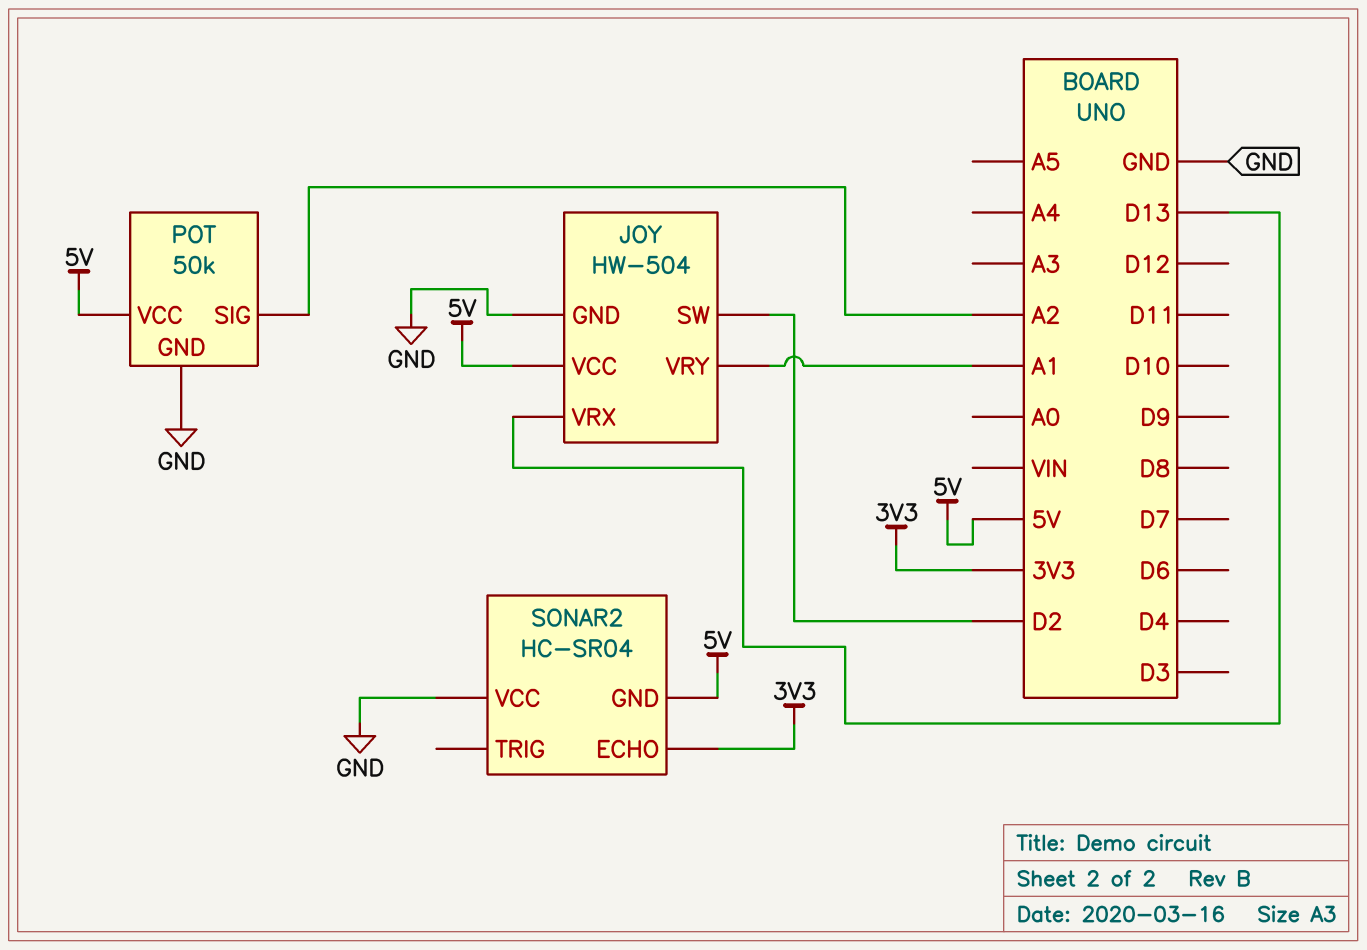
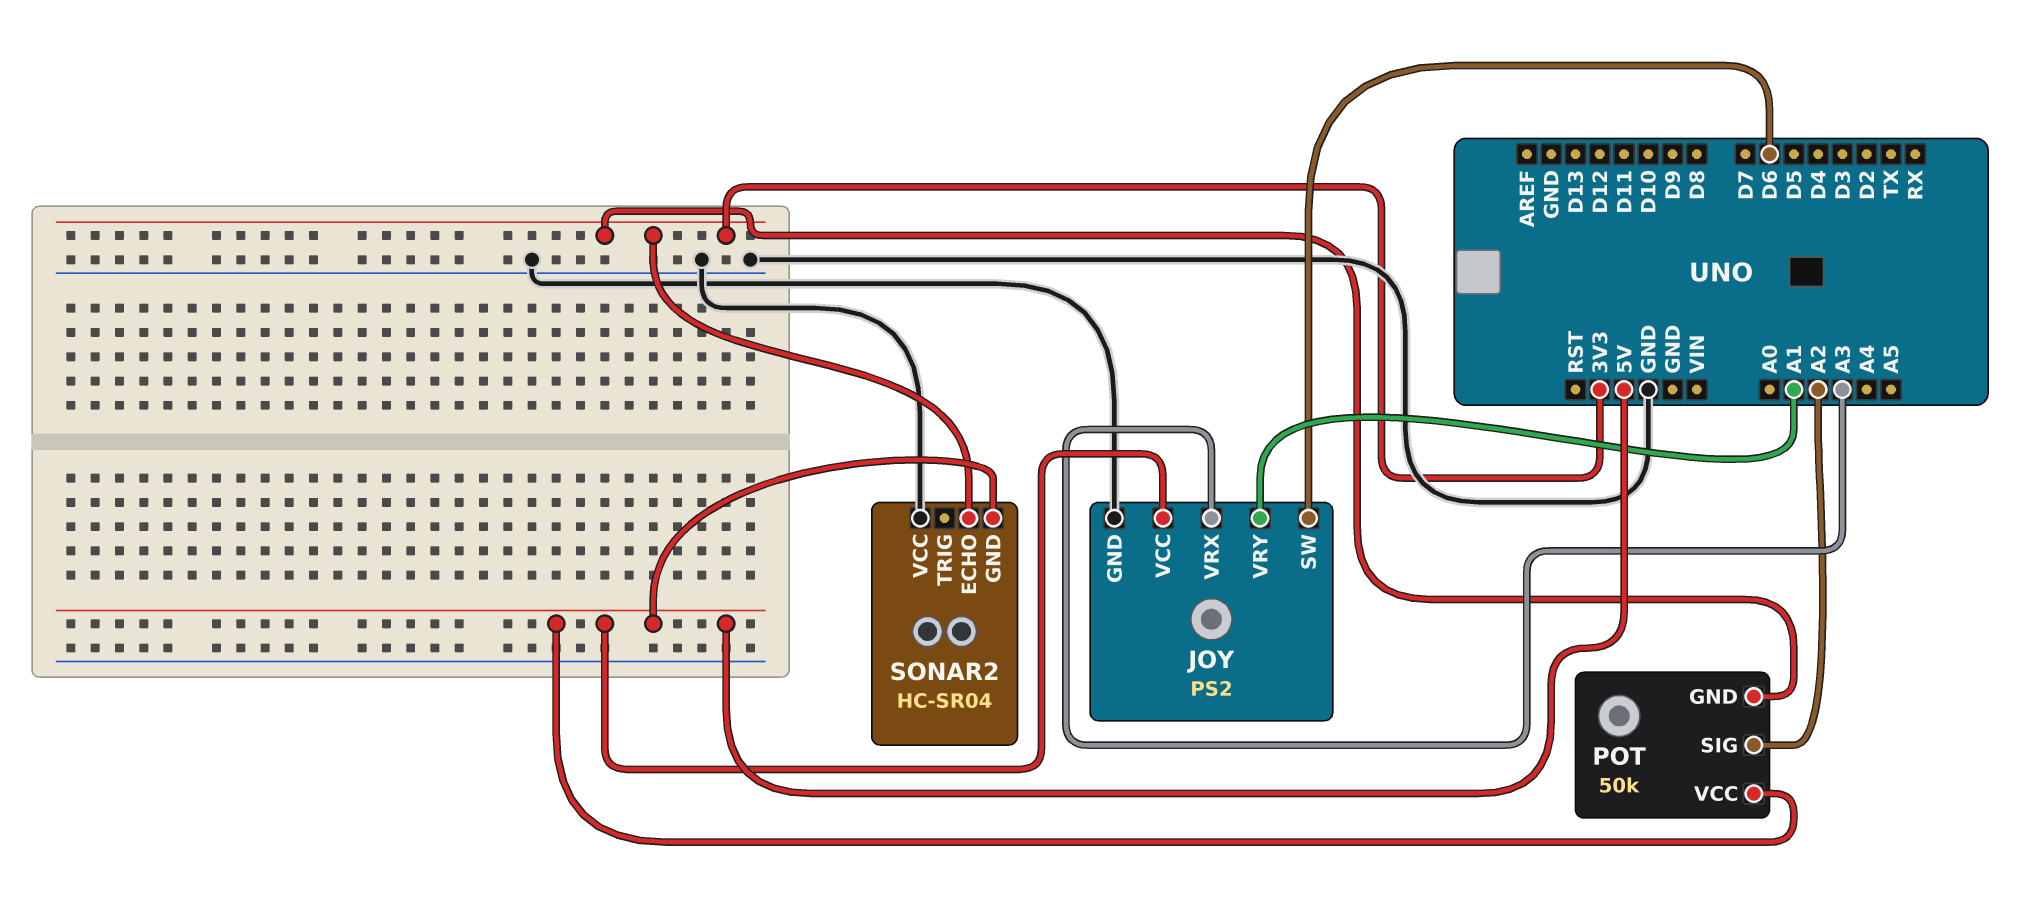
JOY: HW-504 -> PS2
JOY pin SW: D2 -> D6
JOY pin VRX: D13 -> A3
POT pin GND: GND -> 3V3

